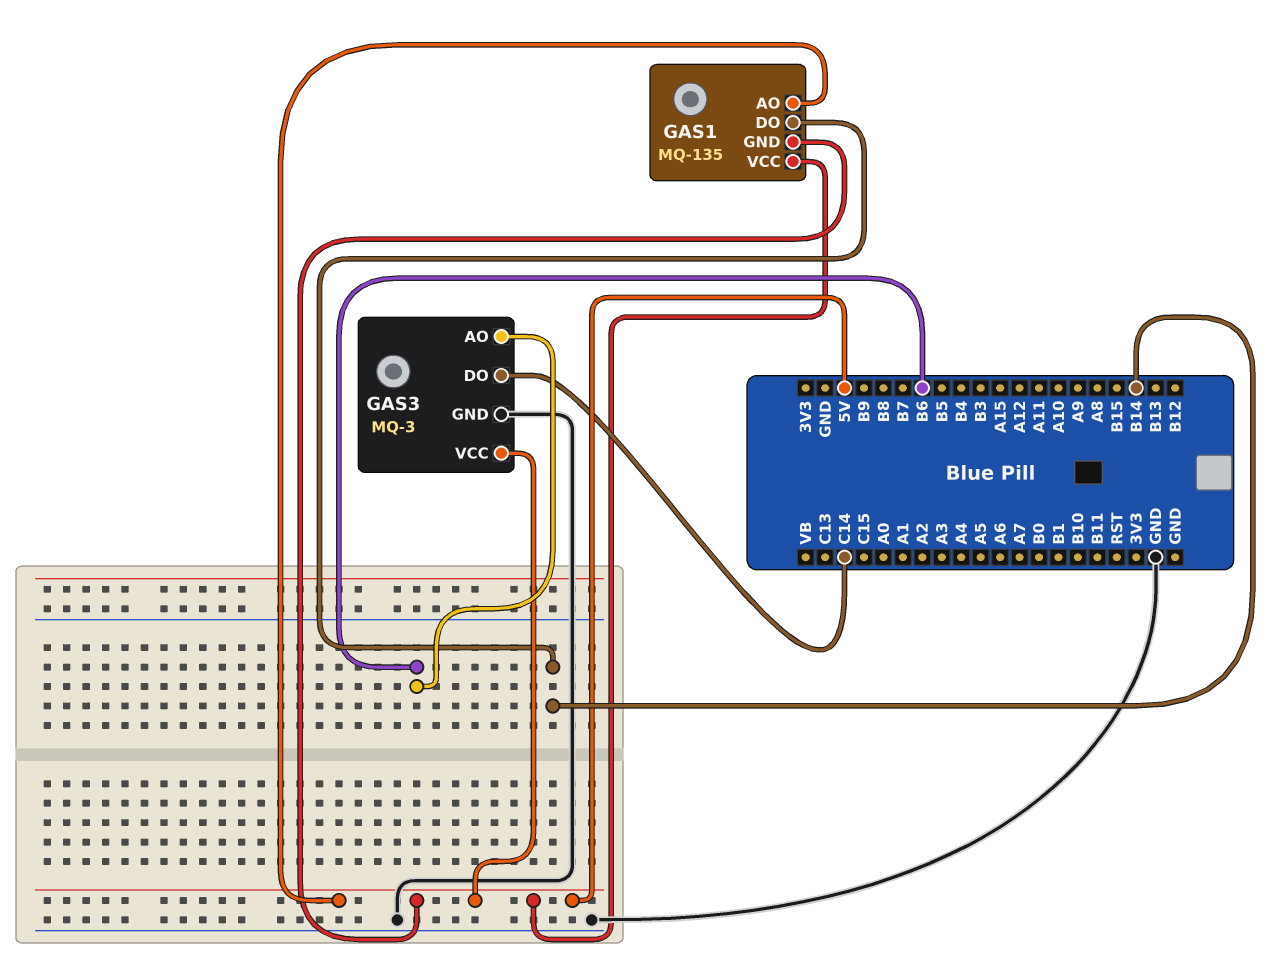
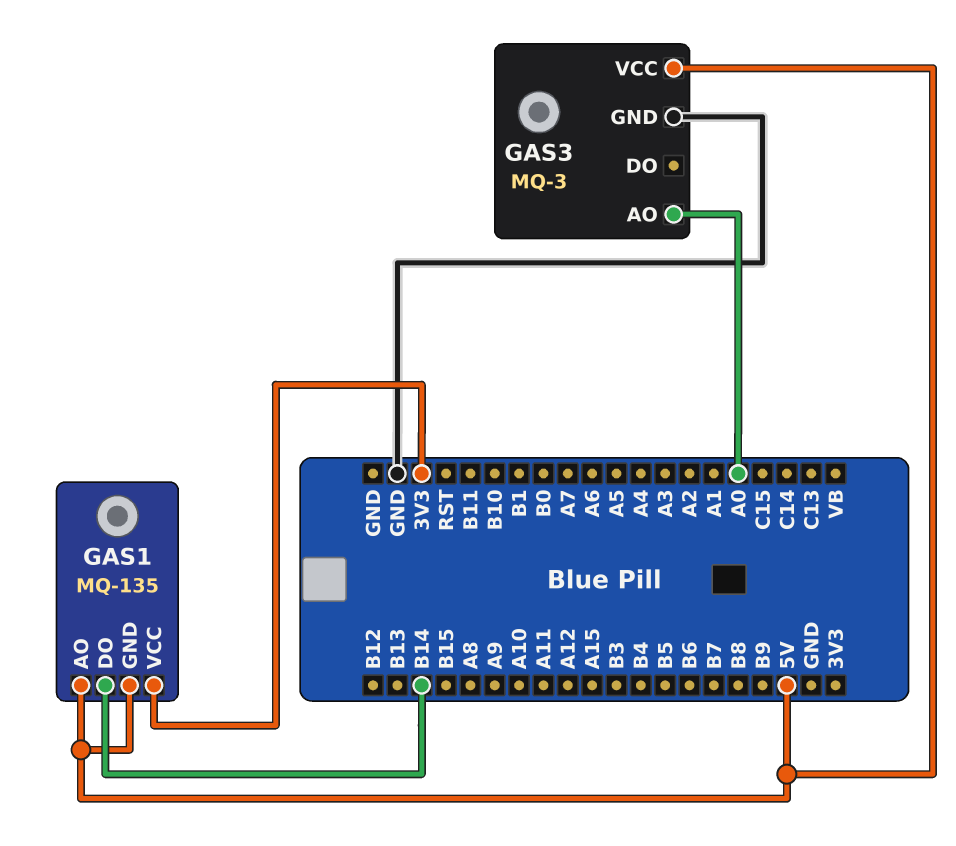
GAS1 pin VCC: 5V -> 3V3
GAS3 pin AO: B6 -> A0
GAS3 pin DO: C14 -> none

